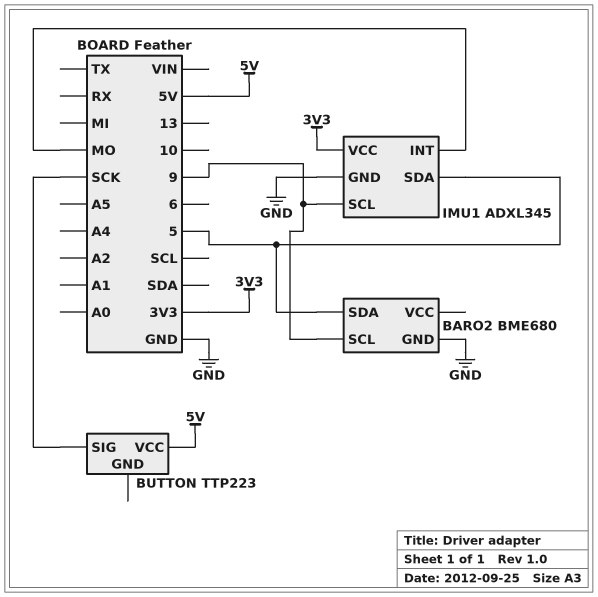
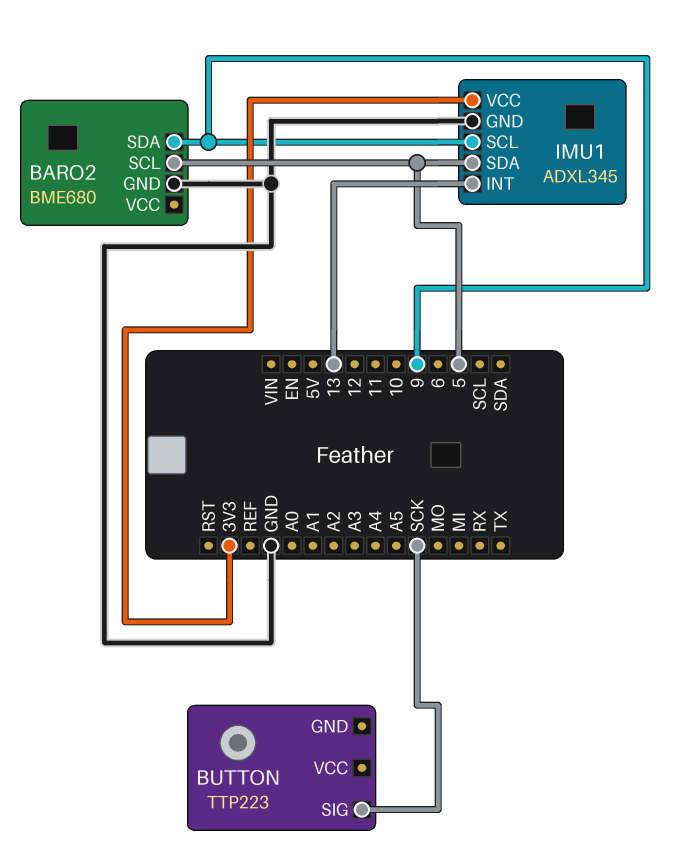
BARO2 pin SCL: 9 -> 5
BARO2 pin SDA: 5 -> 9
BUTTON pin VCC: 5V -> none
IMU1 pin INT: MO -> 13

